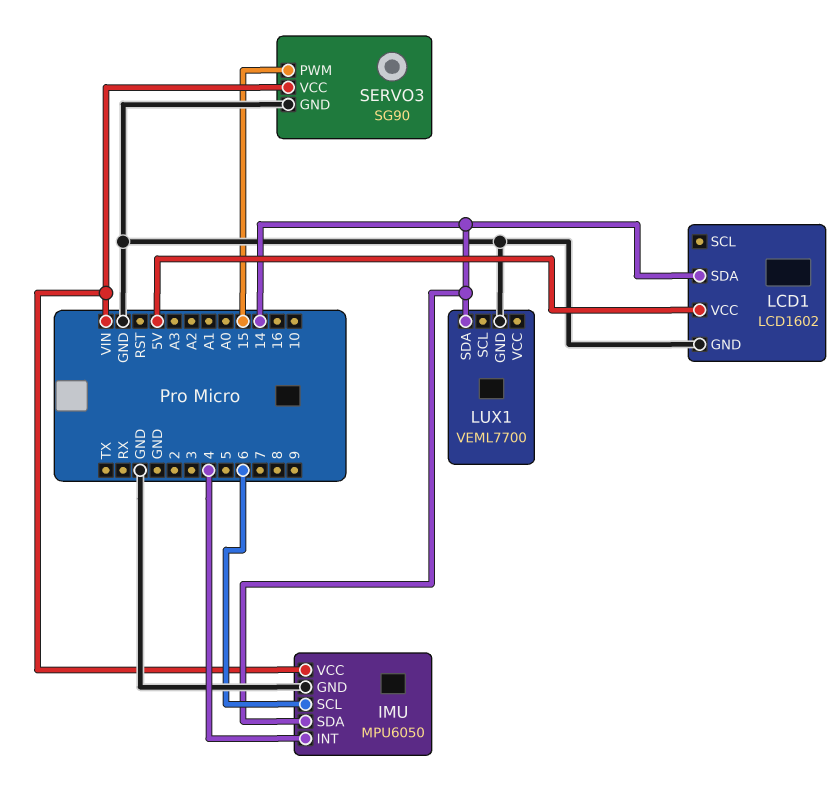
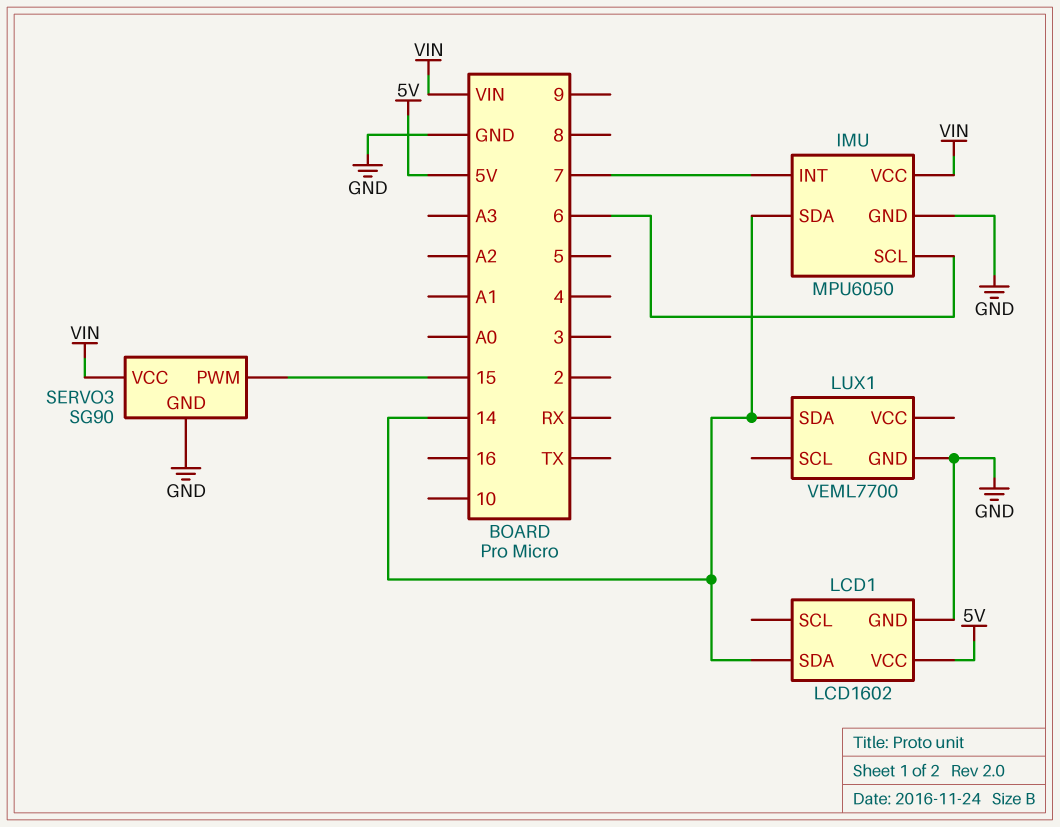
IMU pin INT: 4 -> 7

